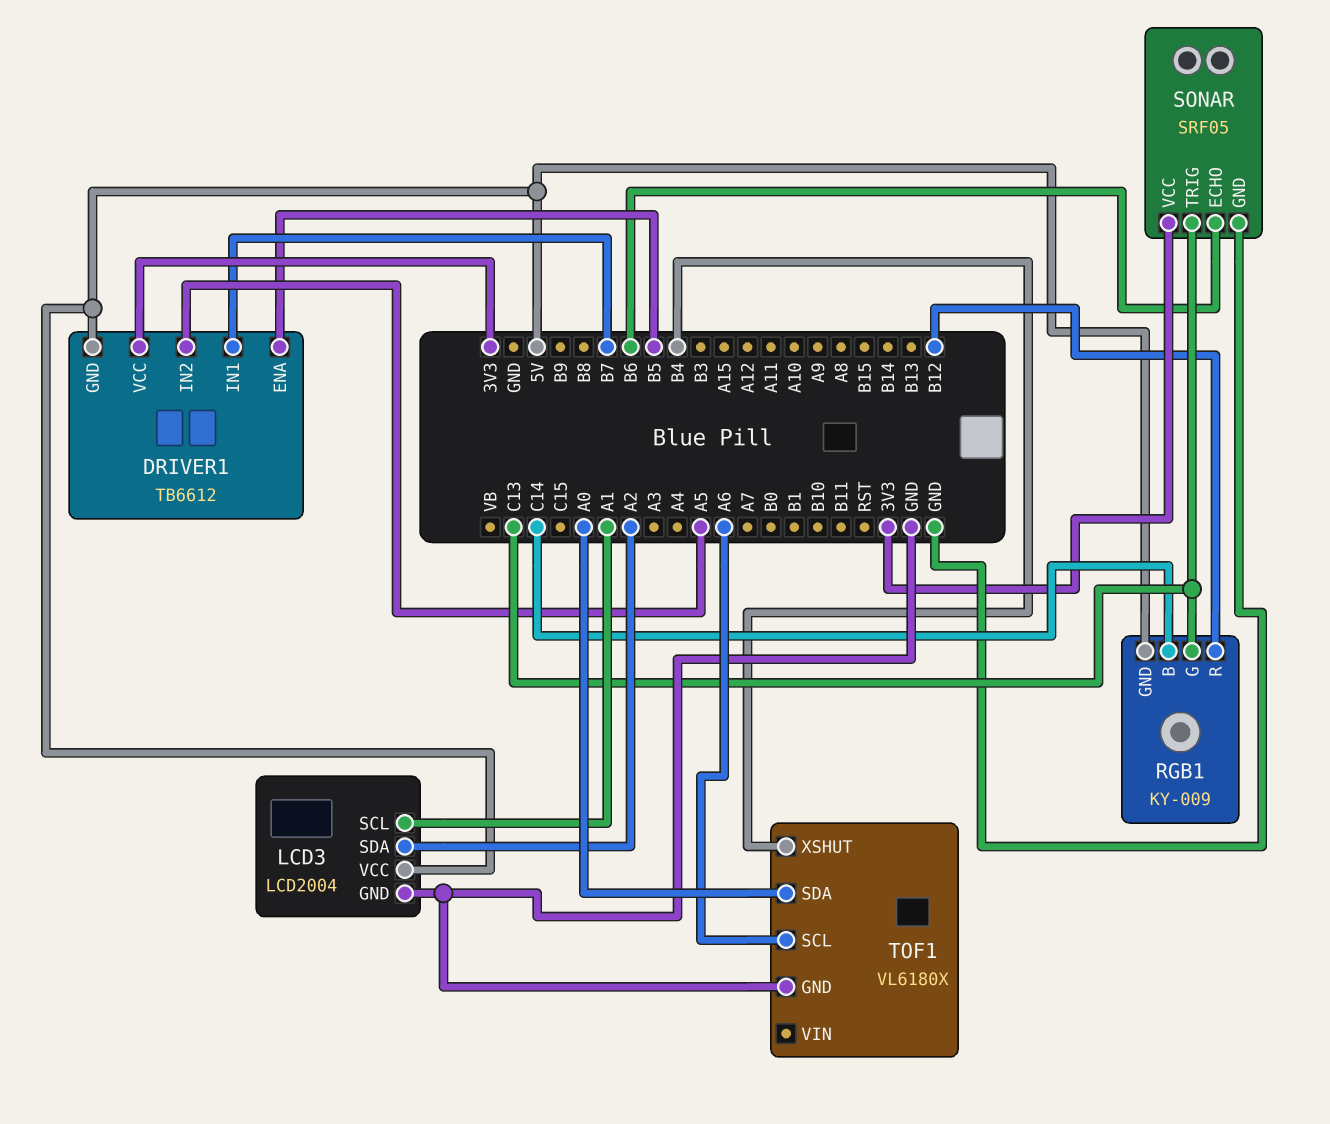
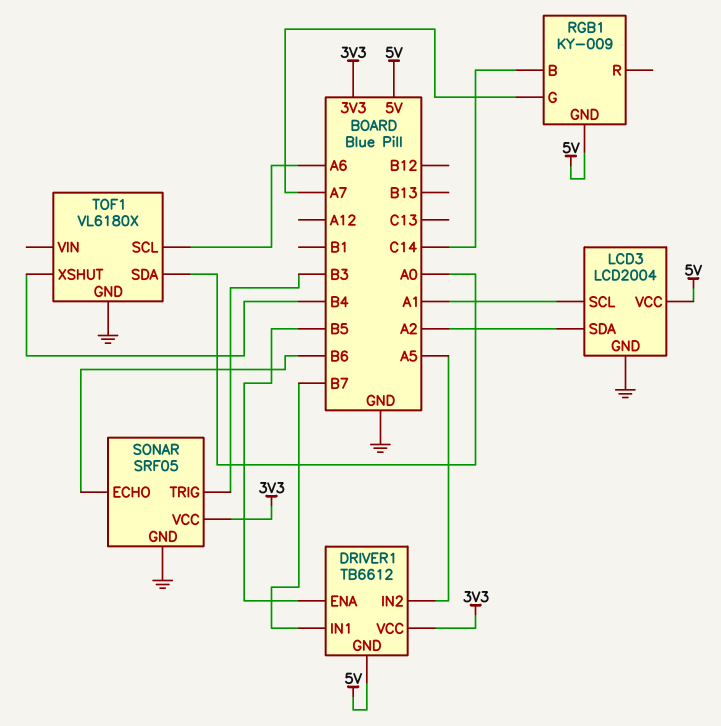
RGB1 pin G: C13 -> A7
RGB1 pin R: B12 -> none
SONAR pin TRIG: C13 -> B3

